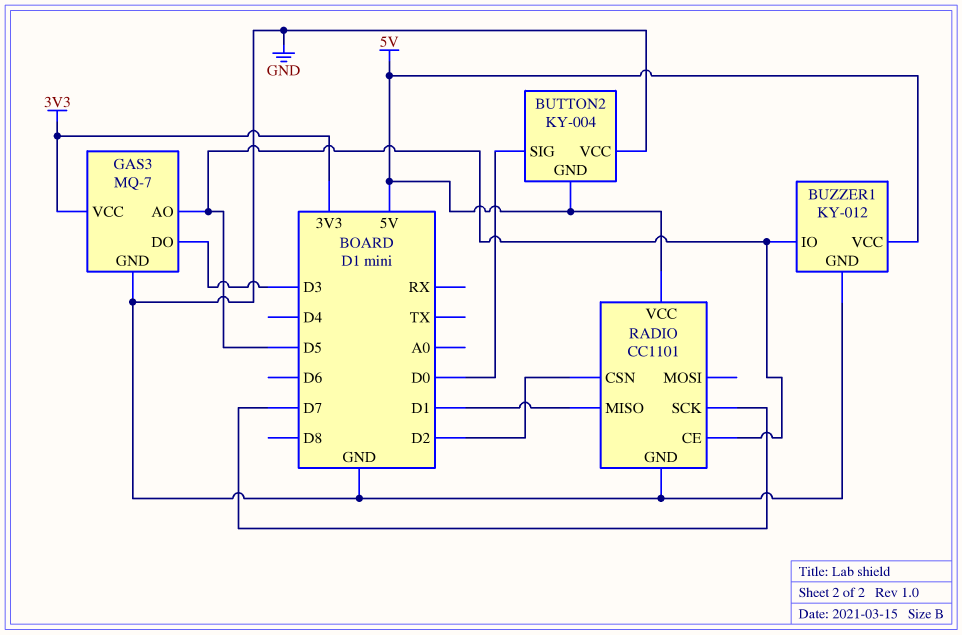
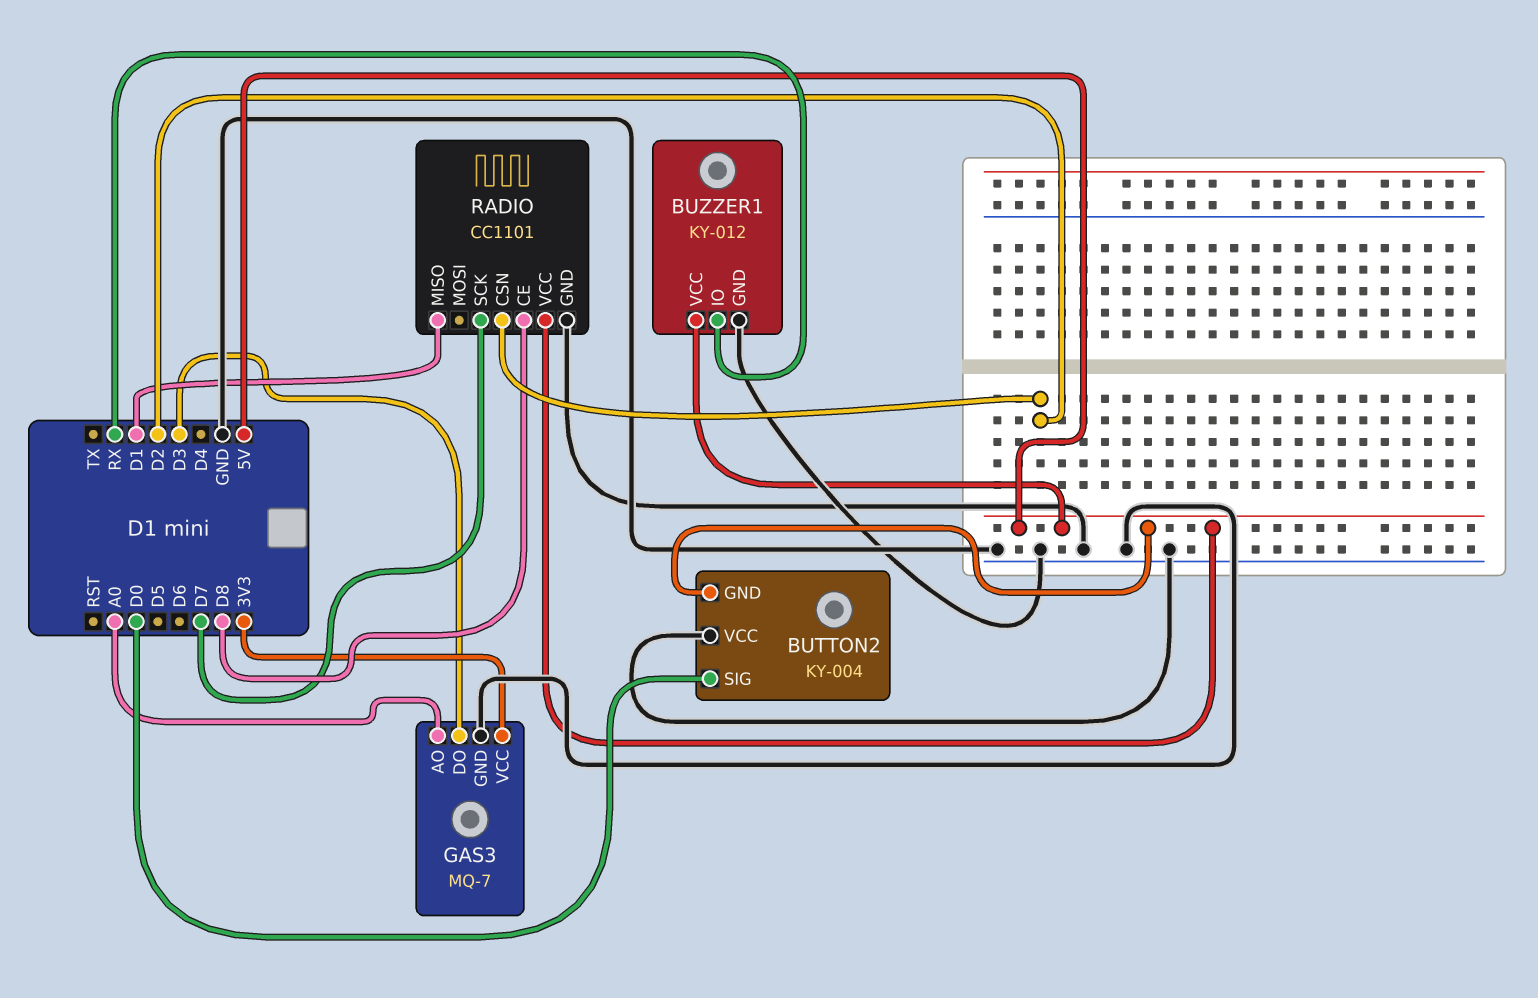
BUZZER1 pin IO: D5 -> RX
GAS3 pin AO: D5 -> A0
RADIO pin CE: D5 -> D8

